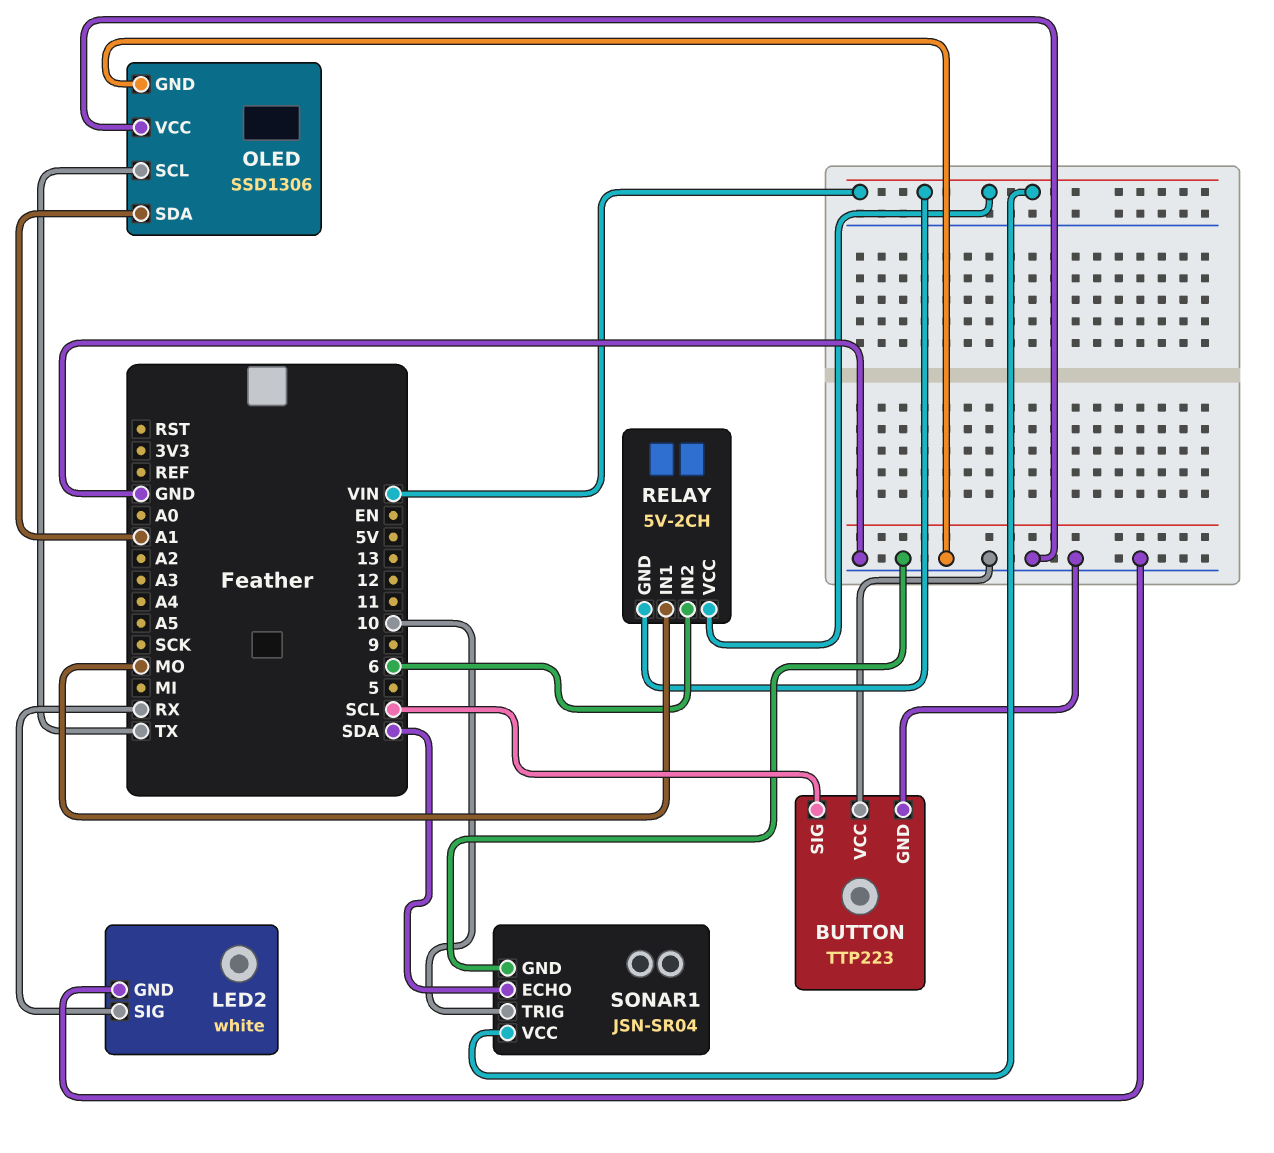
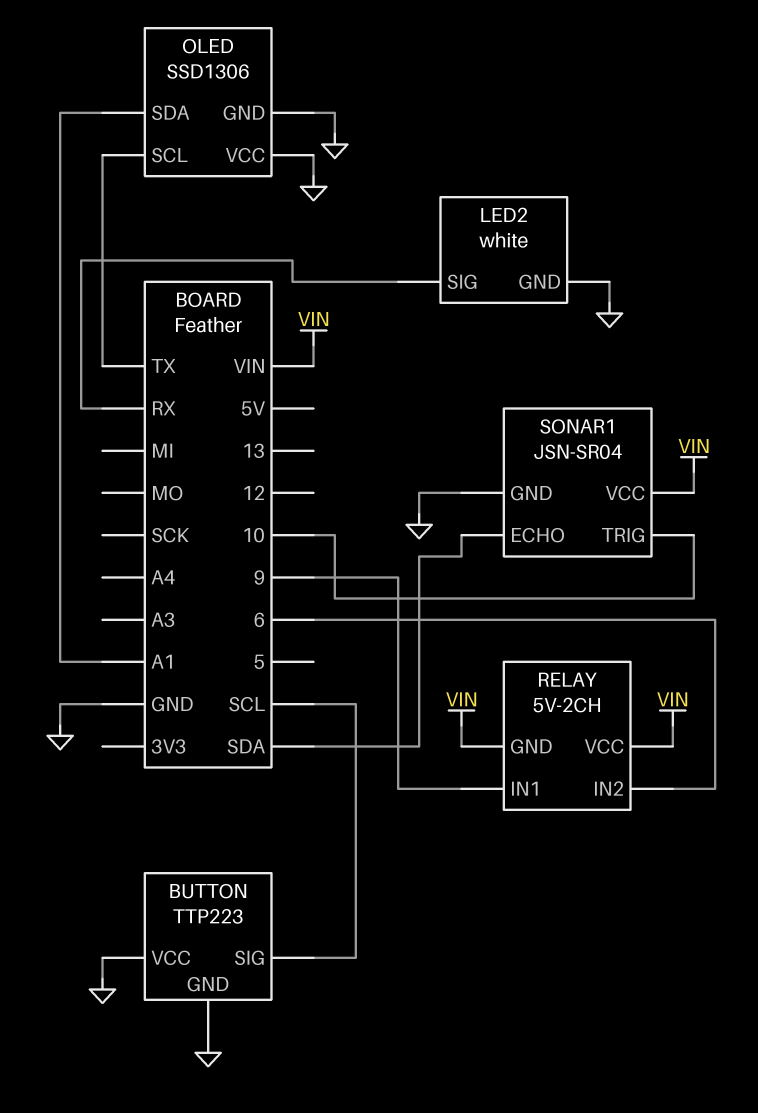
RELAY pin IN1: MO -> 9

